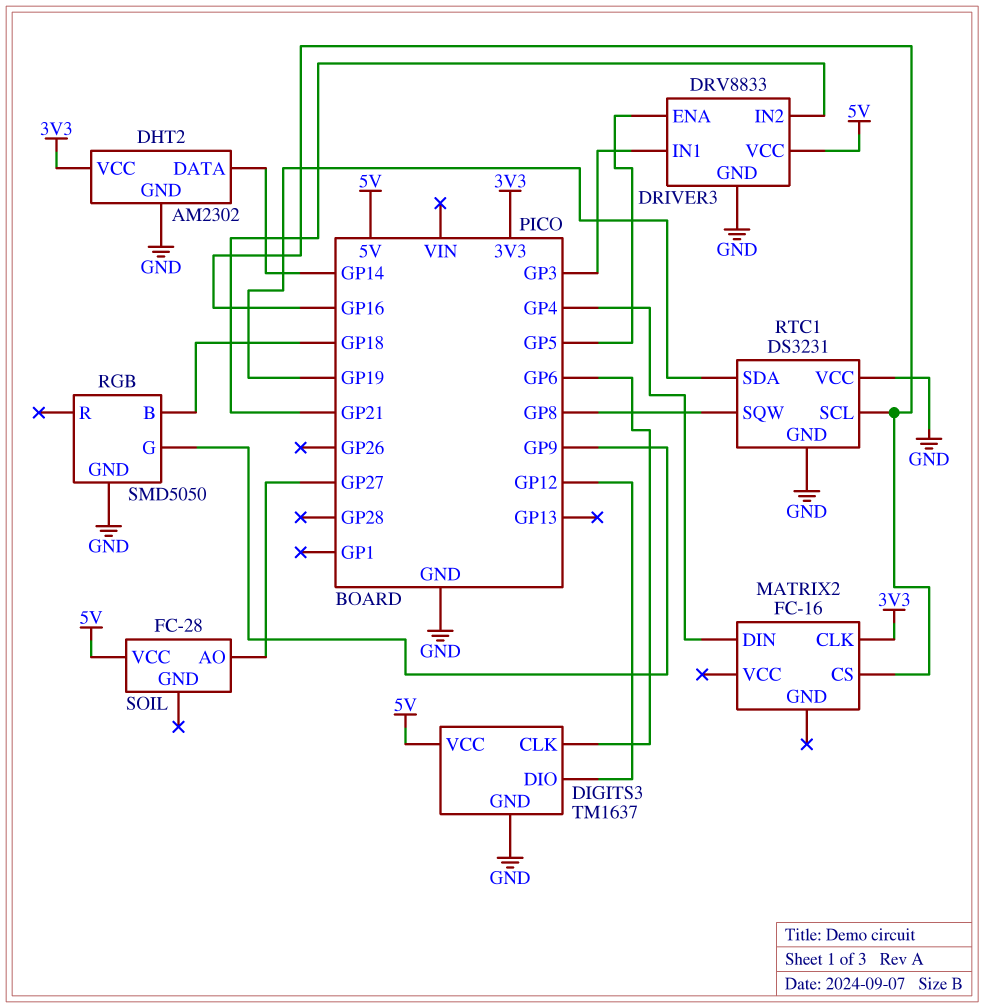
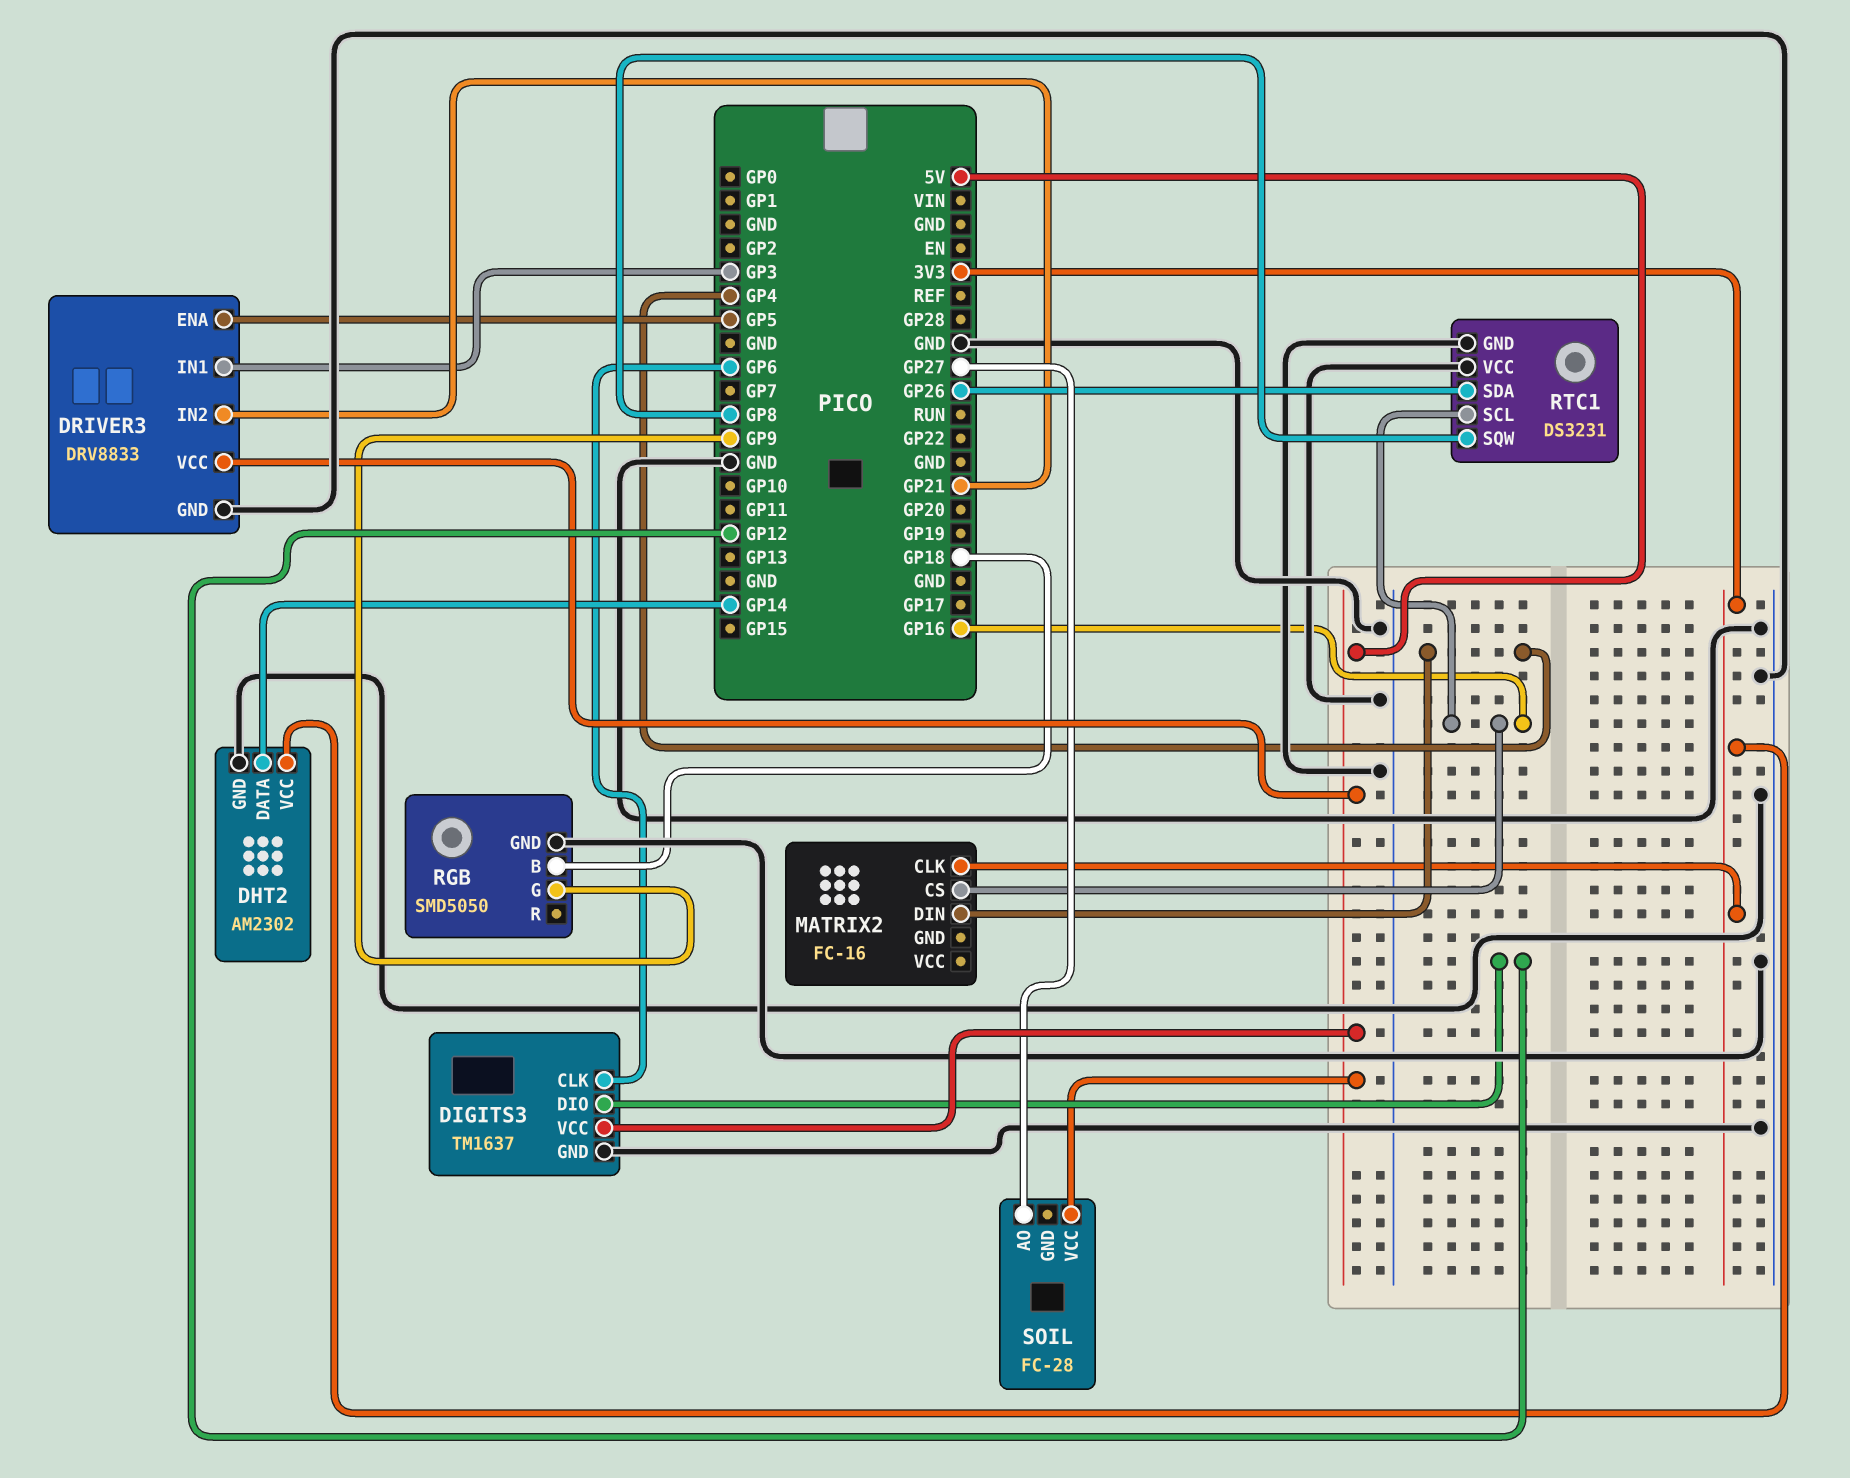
RTC1 pin SDA: GP19 -> GP26

